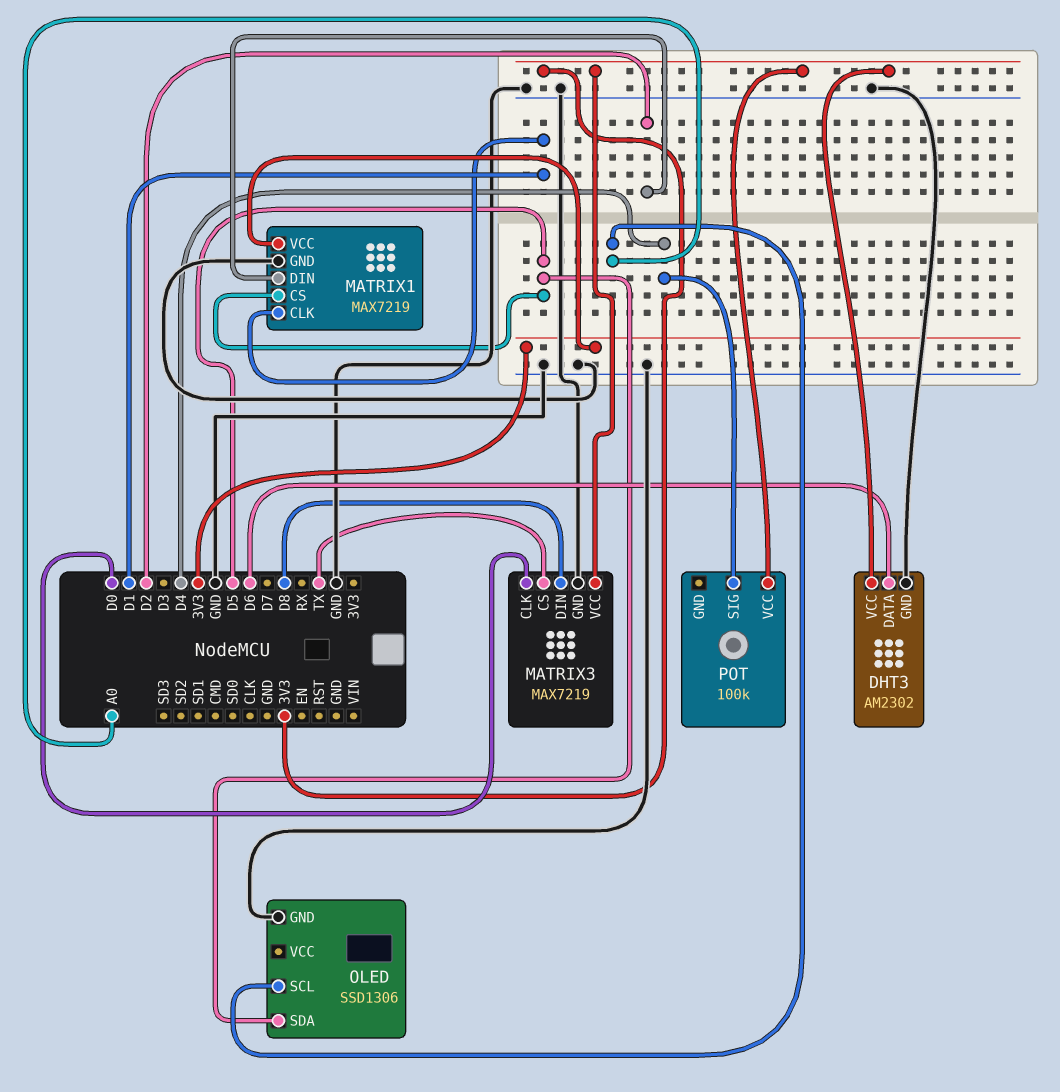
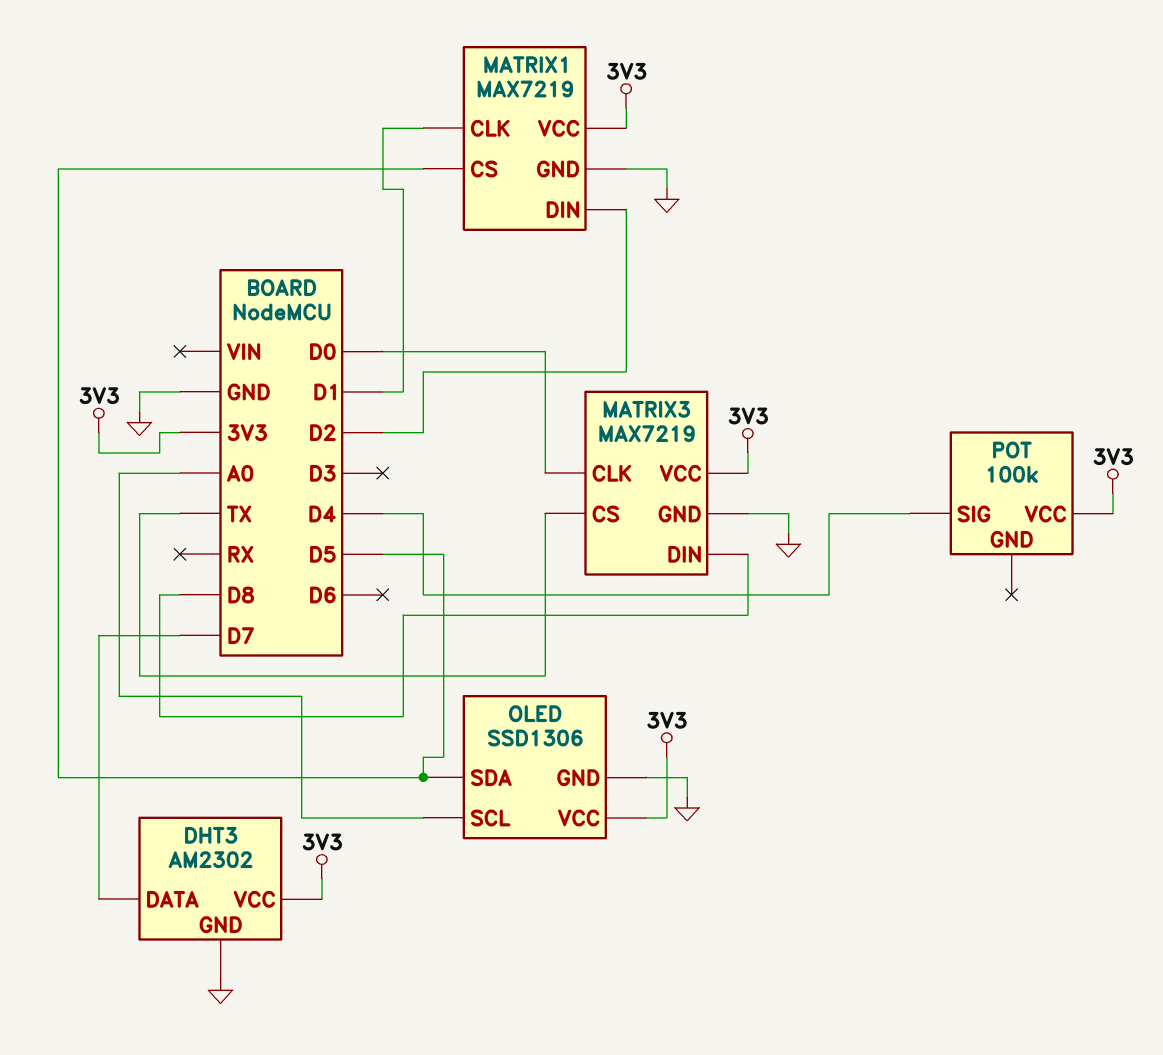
DHT3 pin DATA: D6 -> D7
OLED pin VCC: none -> 3V3

